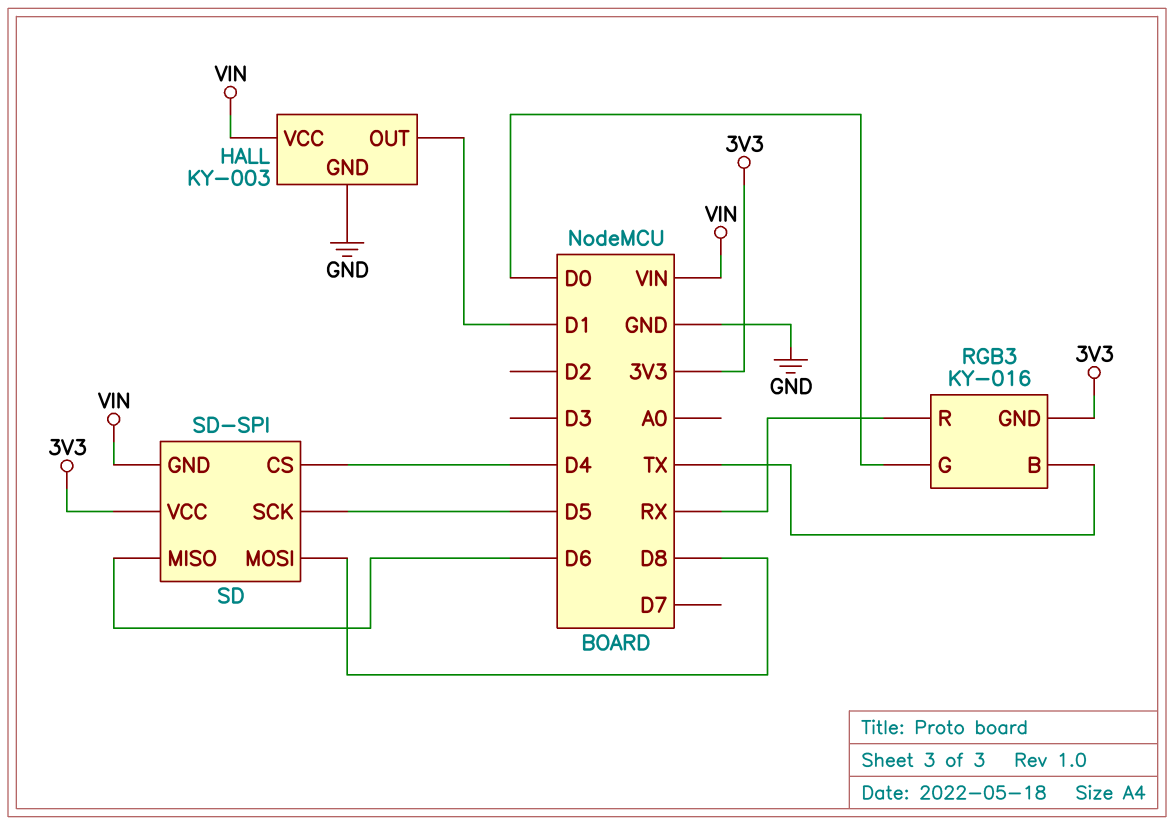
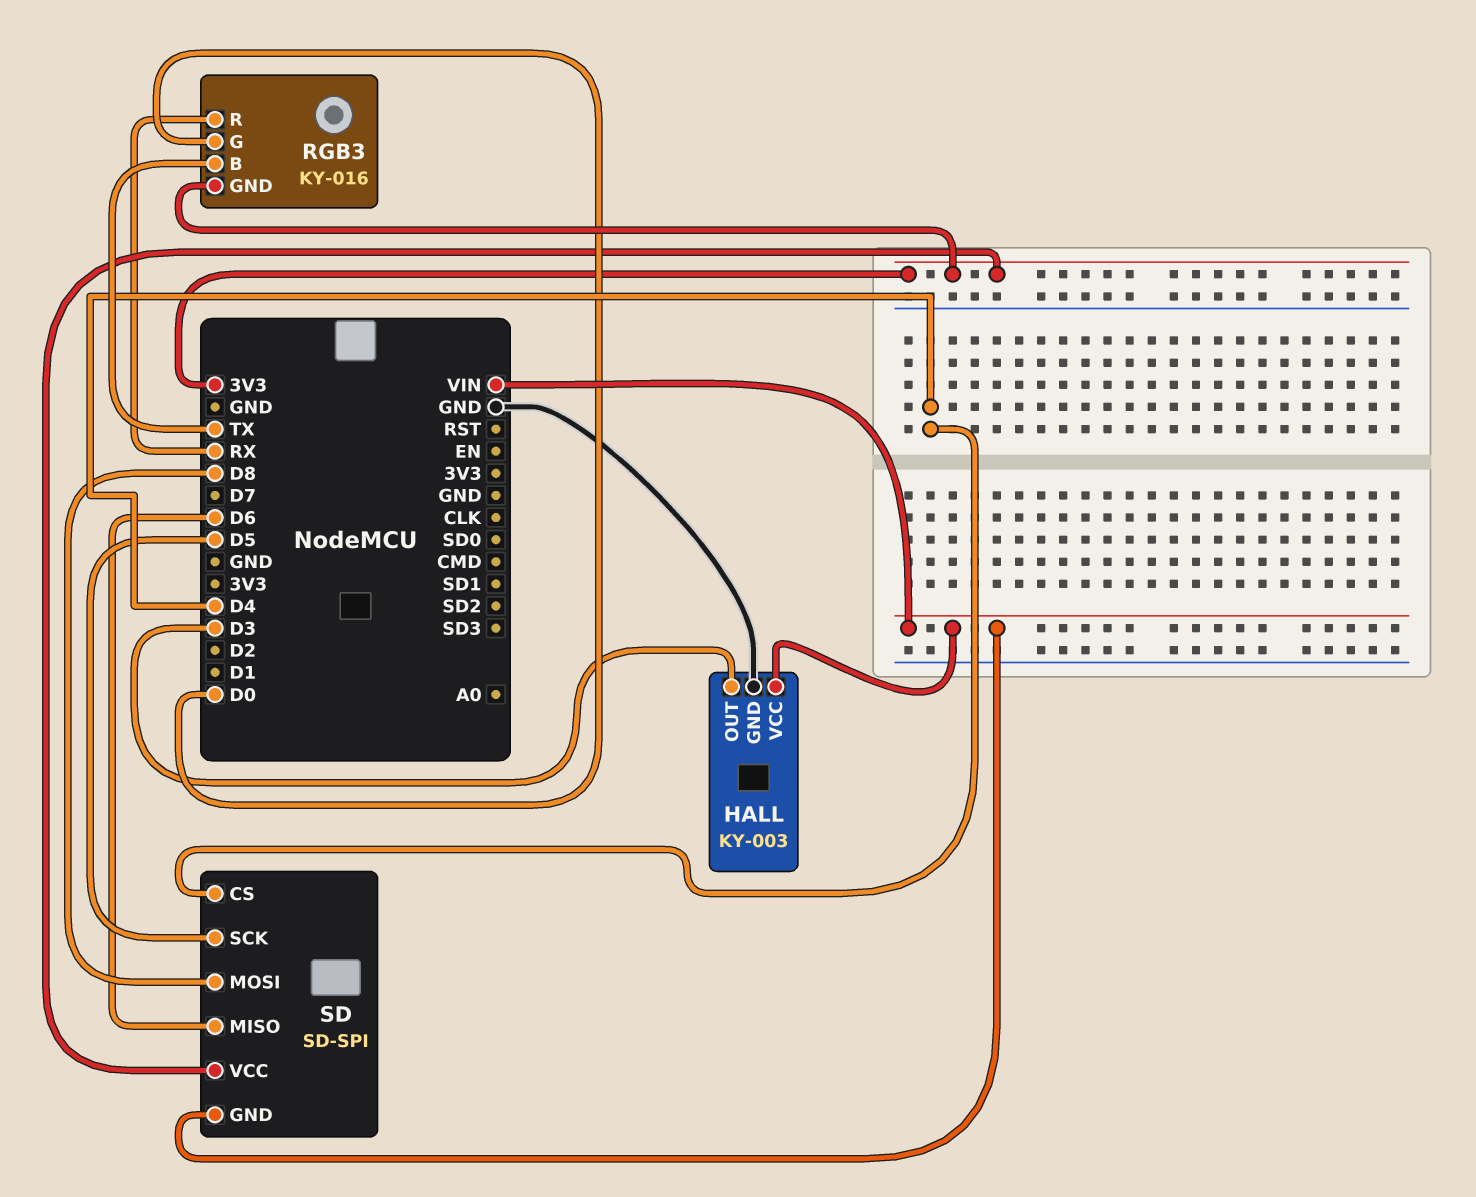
HALL pin OUT: D1 -> D3

